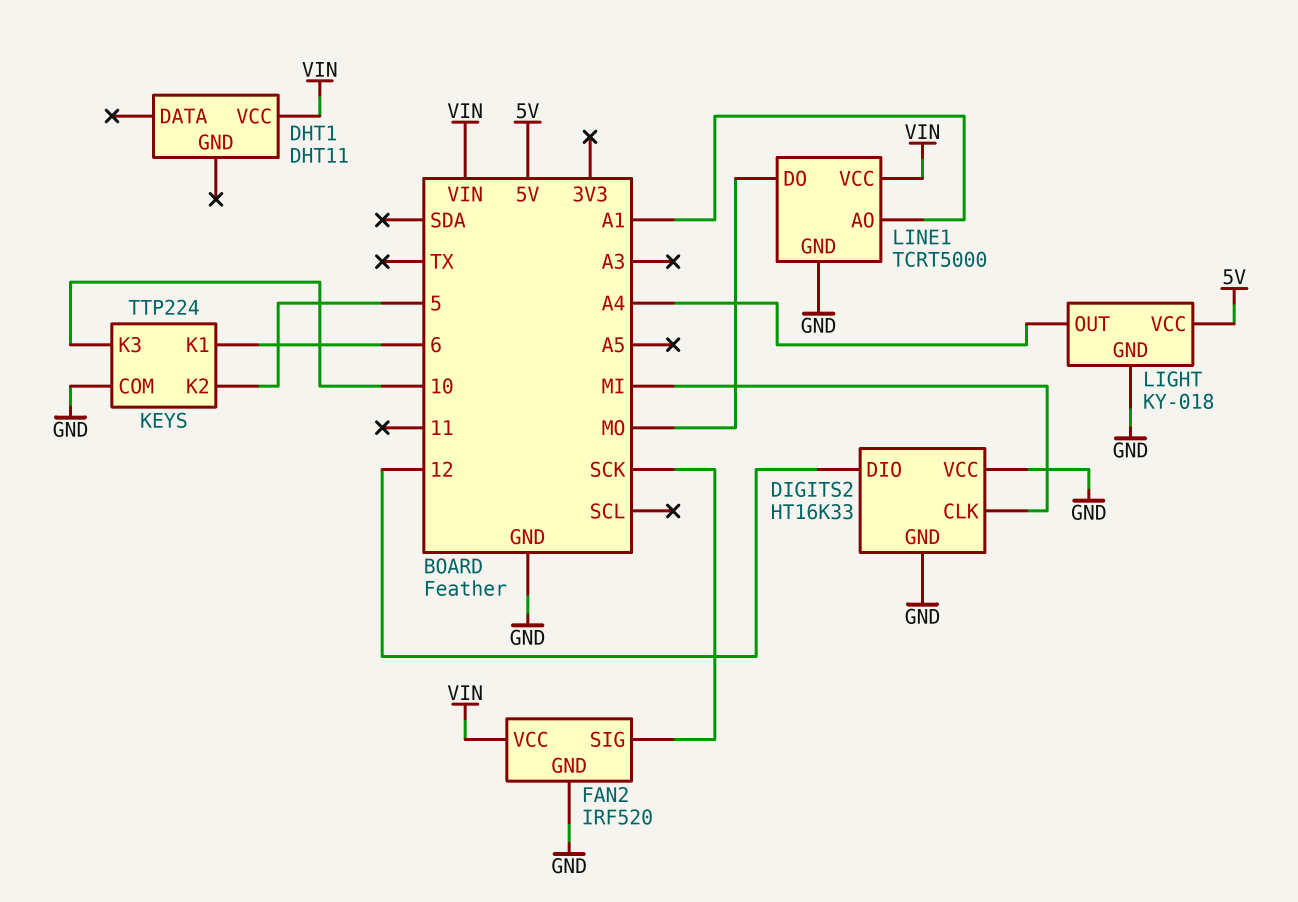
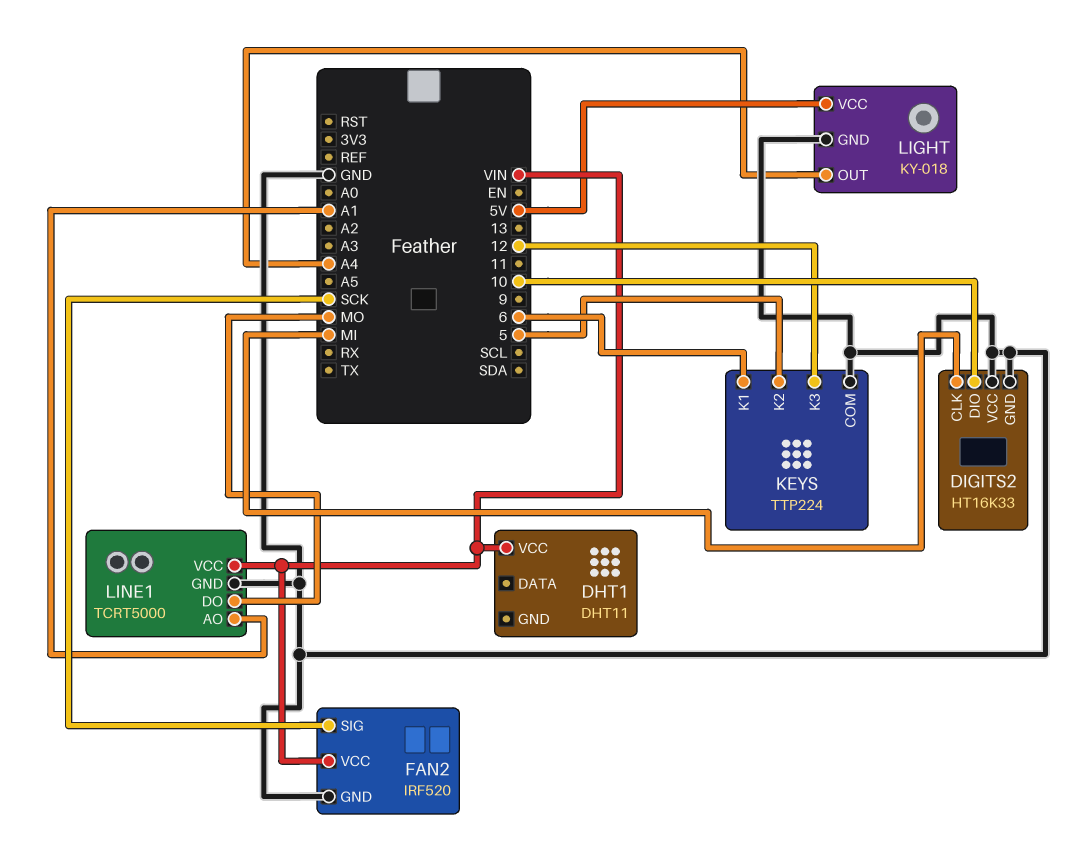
DIGITS2 pin DIO: 12 -> 10
KEYS pin K3: 10 -> 12

